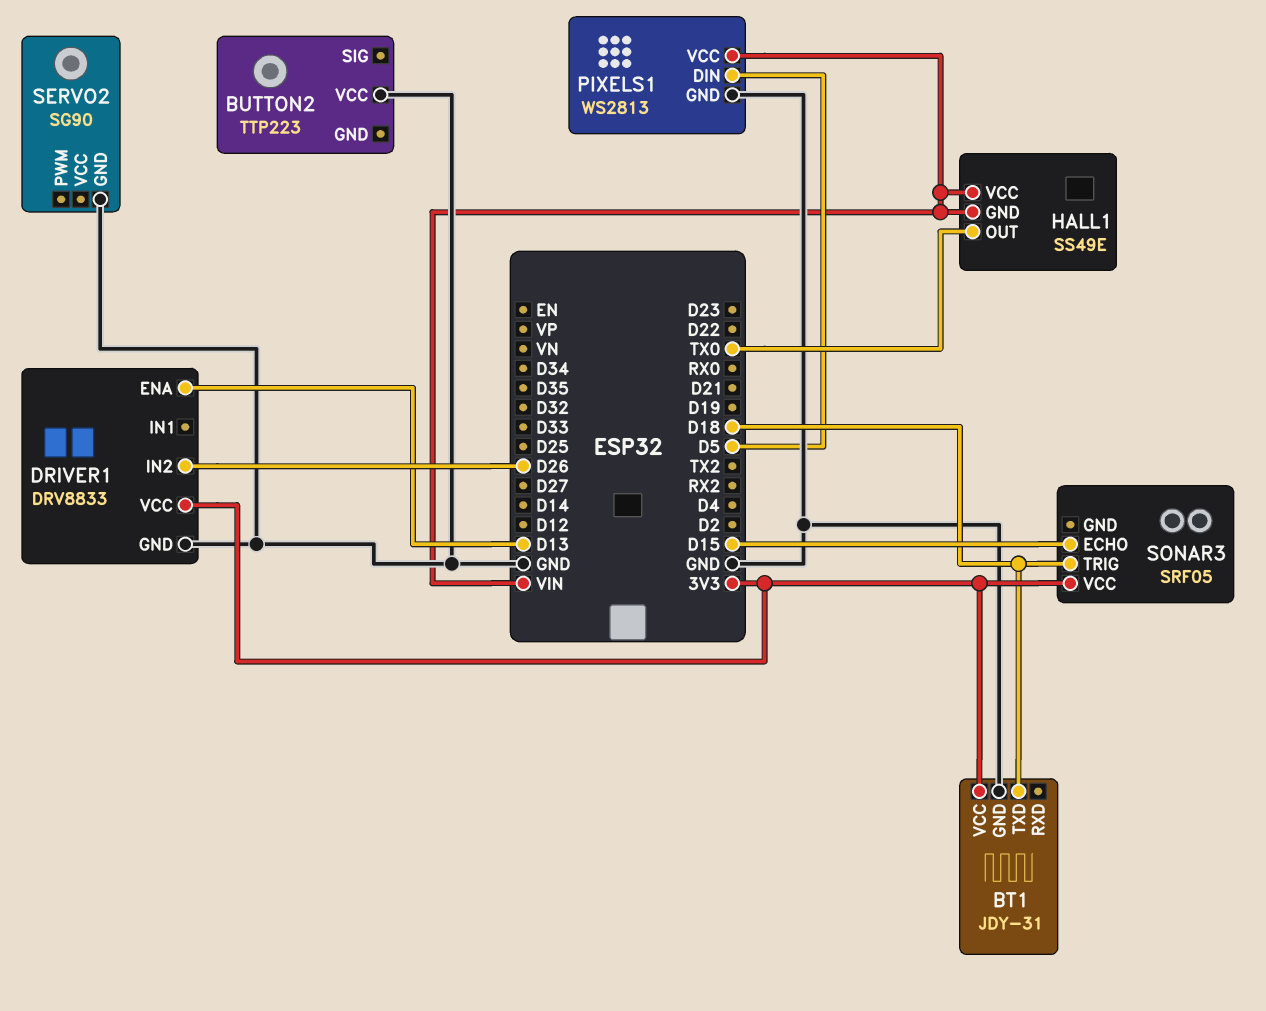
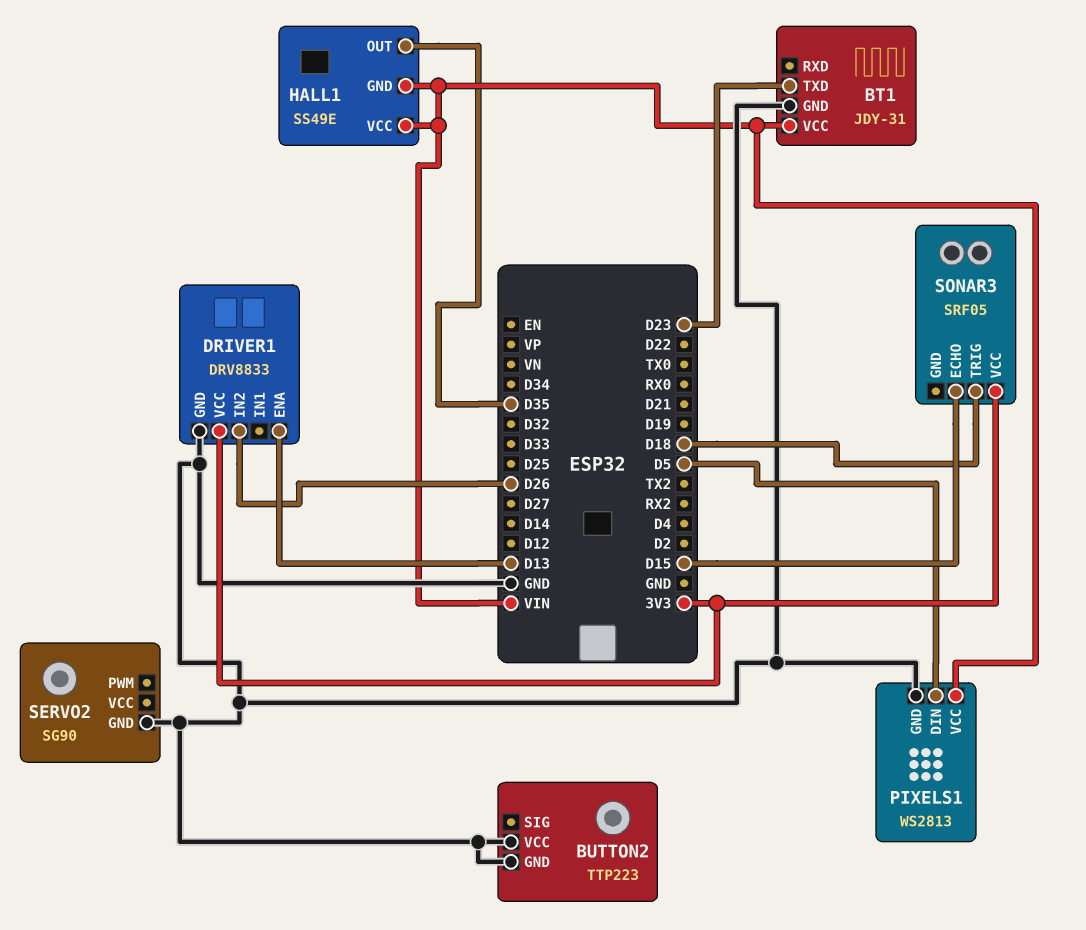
BT1 pin TXD: D18 -> D23
BT1 pin VCC: 3V3 -> VIN
BUTTON2 pin GND: none -> GND
HALL1 pin OUT: TX0 -> D35

